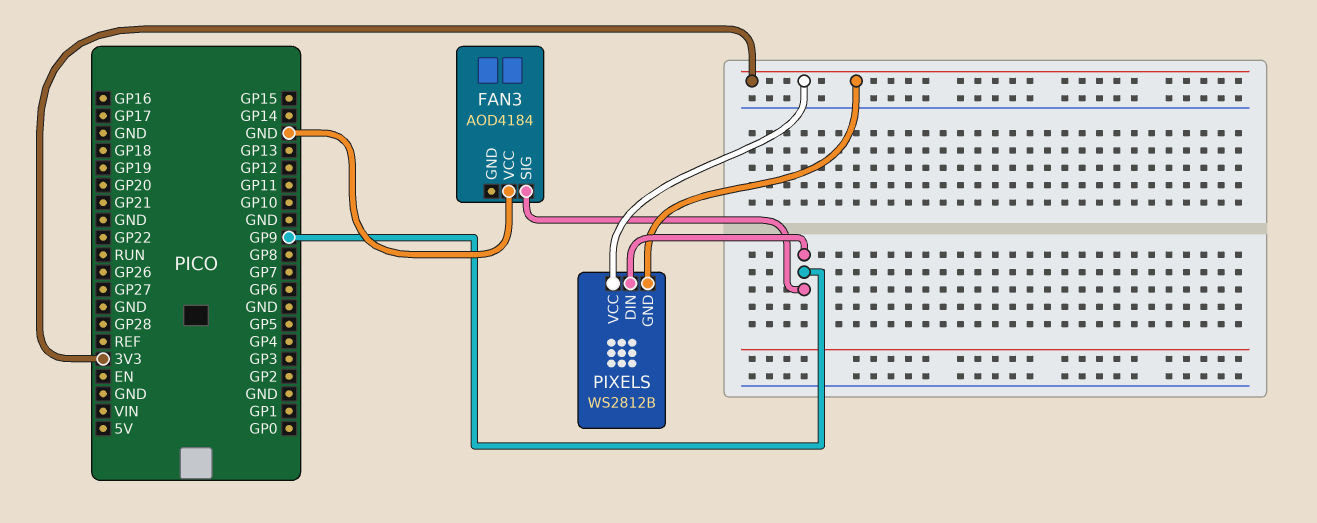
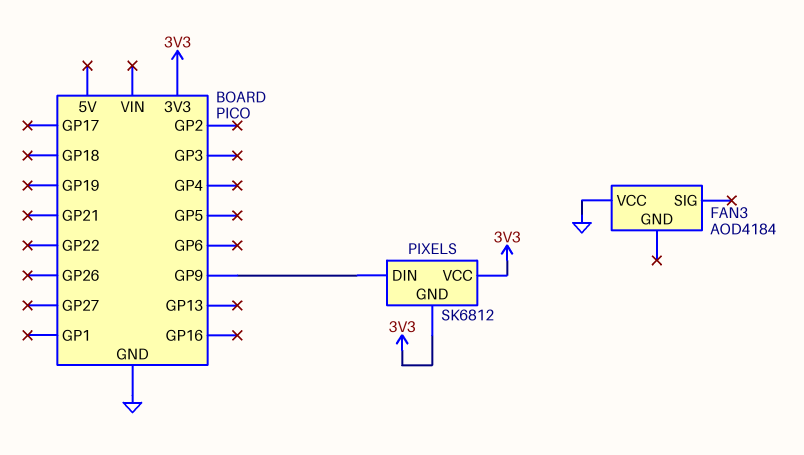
FAN3 pin SIG: GP9 -> none
PIXELS: WS2812B -> SK6812

